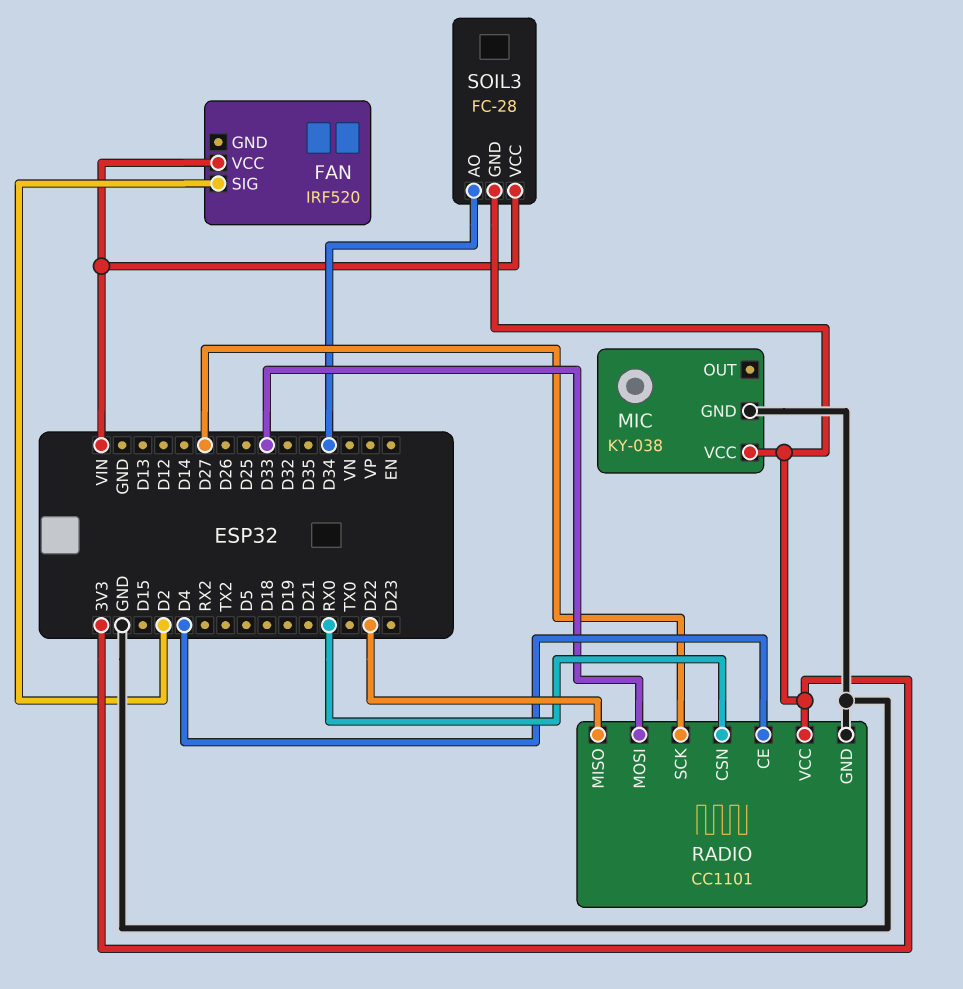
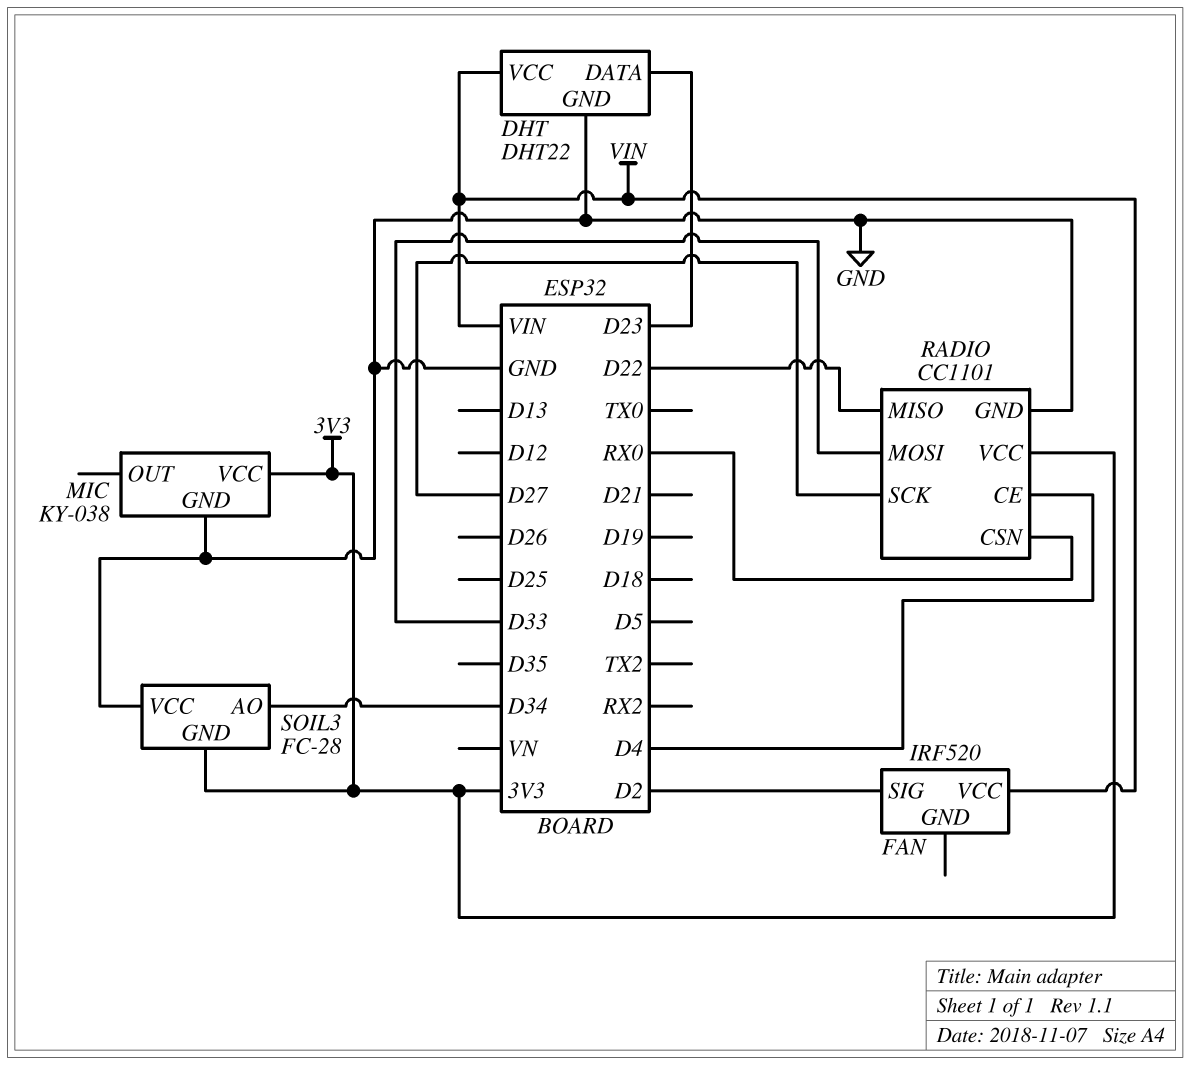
DHT: none -> DHT22
DHT pin DATA: none -> D23
DHT pin GND: none -> GND
DHT pin VCC: none -> VIN
SOIL3 pin VCC: VIN -> GND

